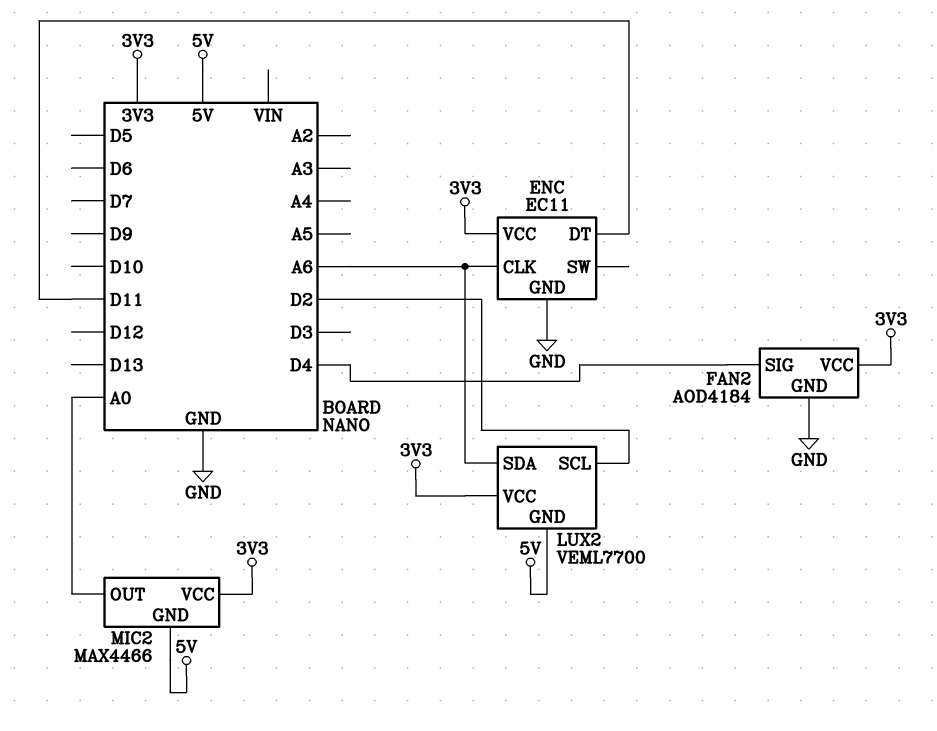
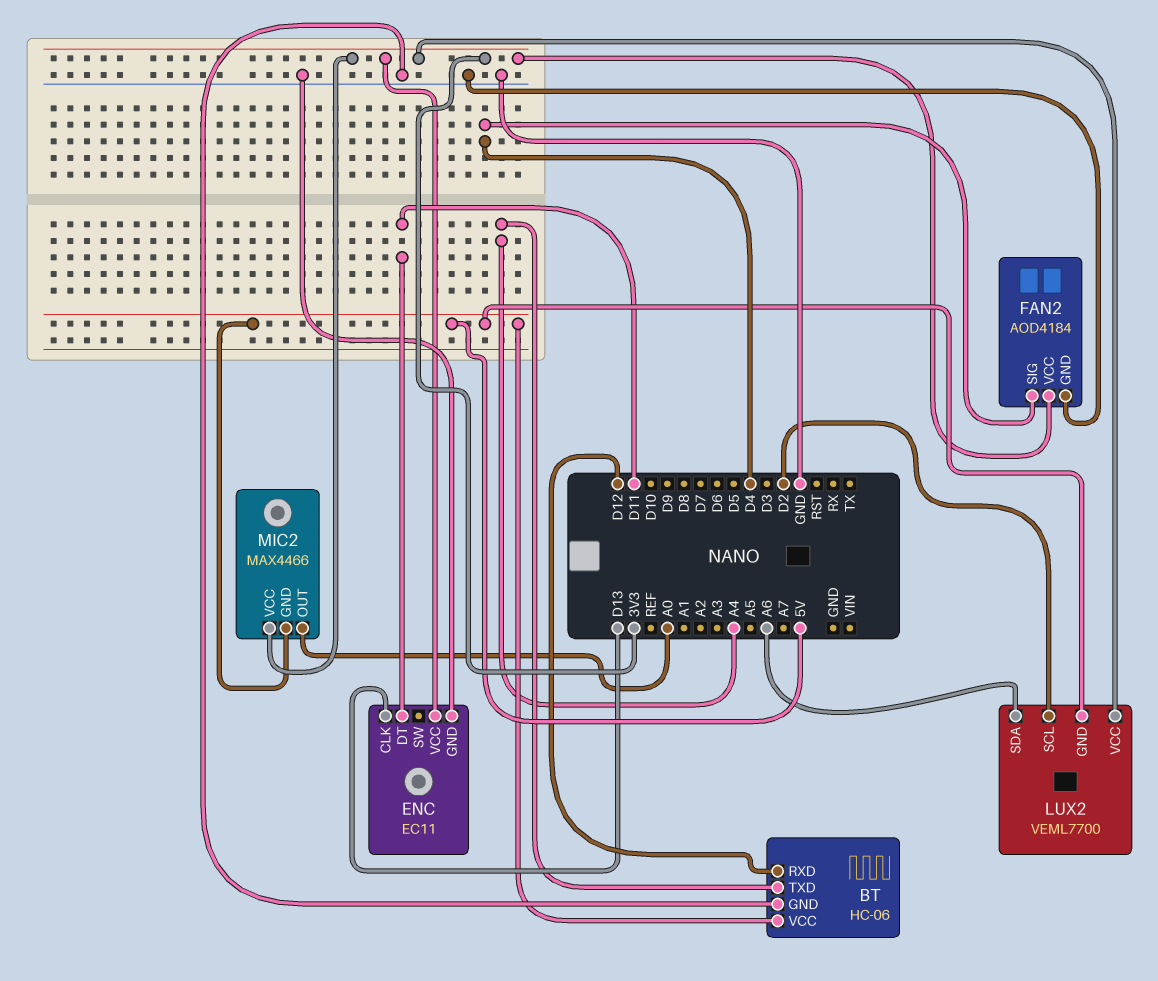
BT: none -> HC-06
BT pin GND: none -> GND
BT pin RXD: none -> D12
BT pin TXD: none -> A4
BT pin VCC: none -> 5V
ENC pin CLK: A6 -> D13

